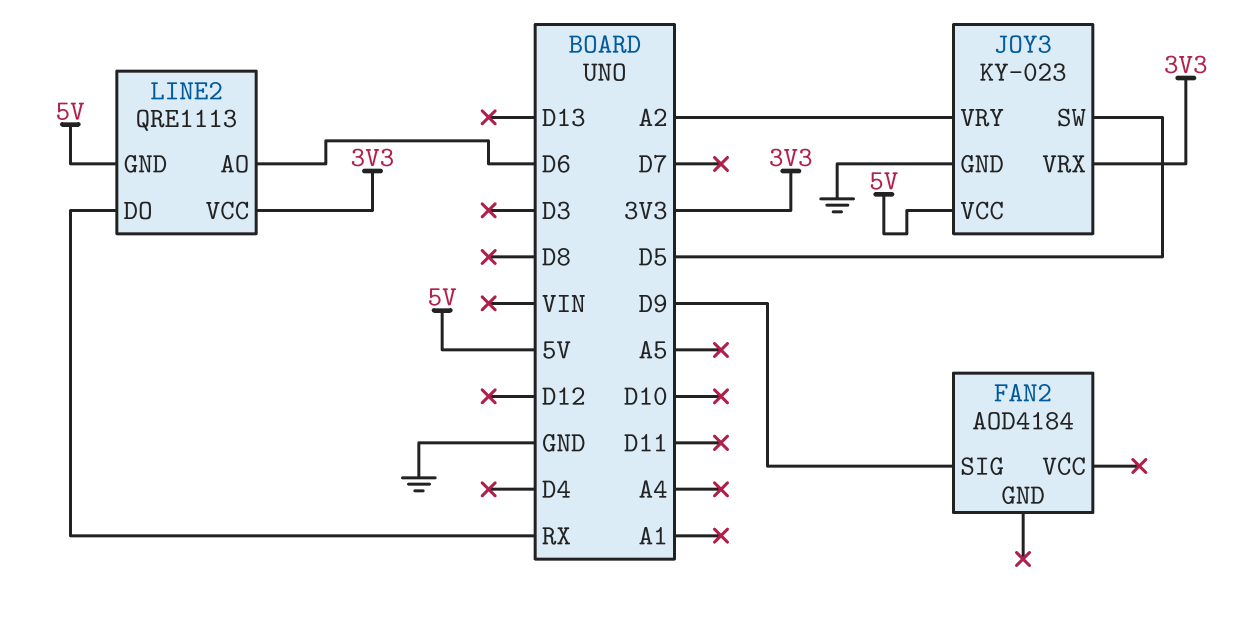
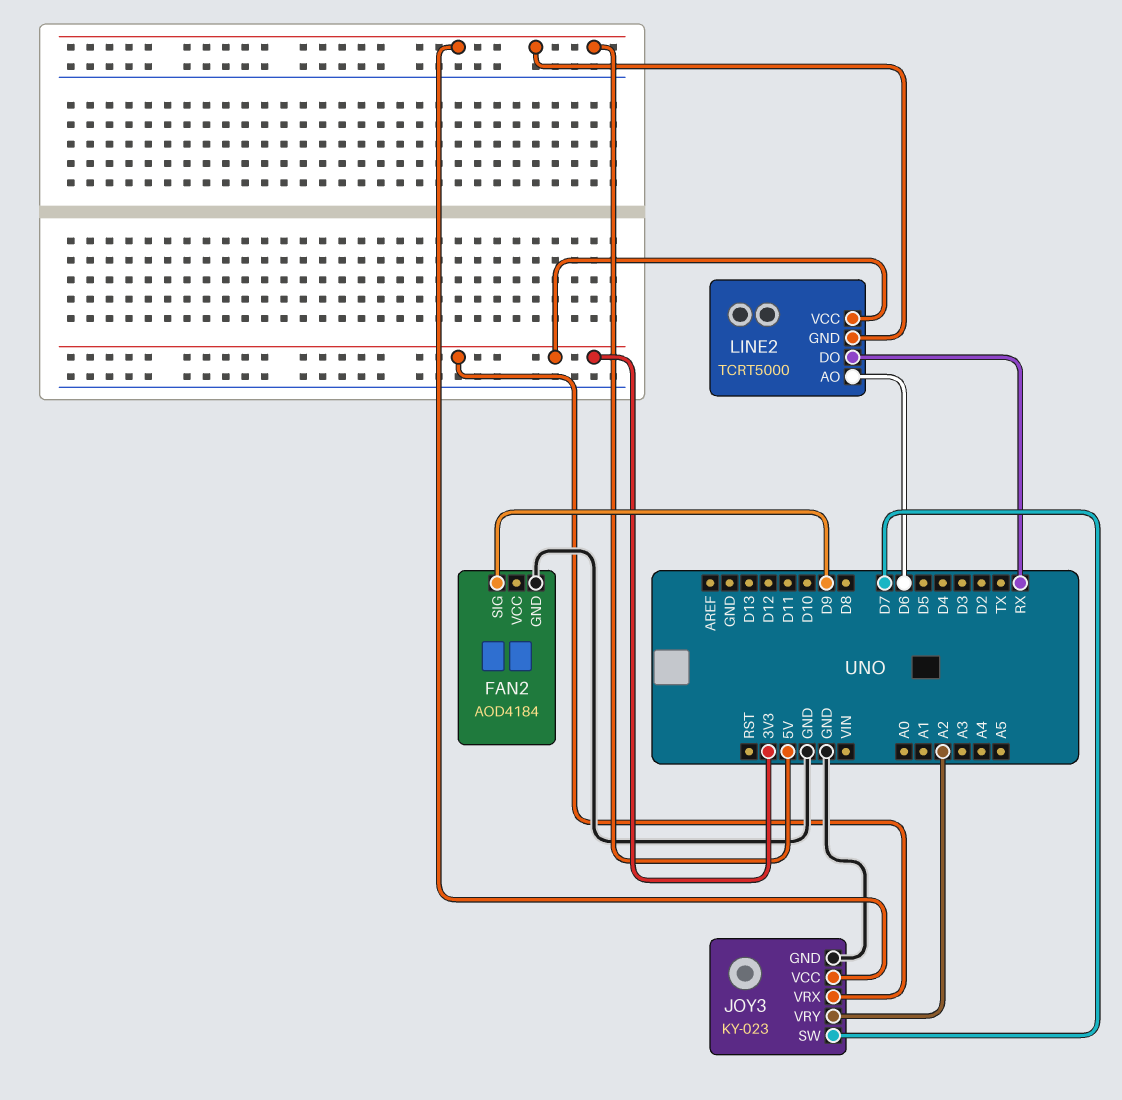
FAN2 pin GND: none -> GND
JOY3 pin SW: D5 -> D7
LINE2: QRE1113 -> TCRT5000

